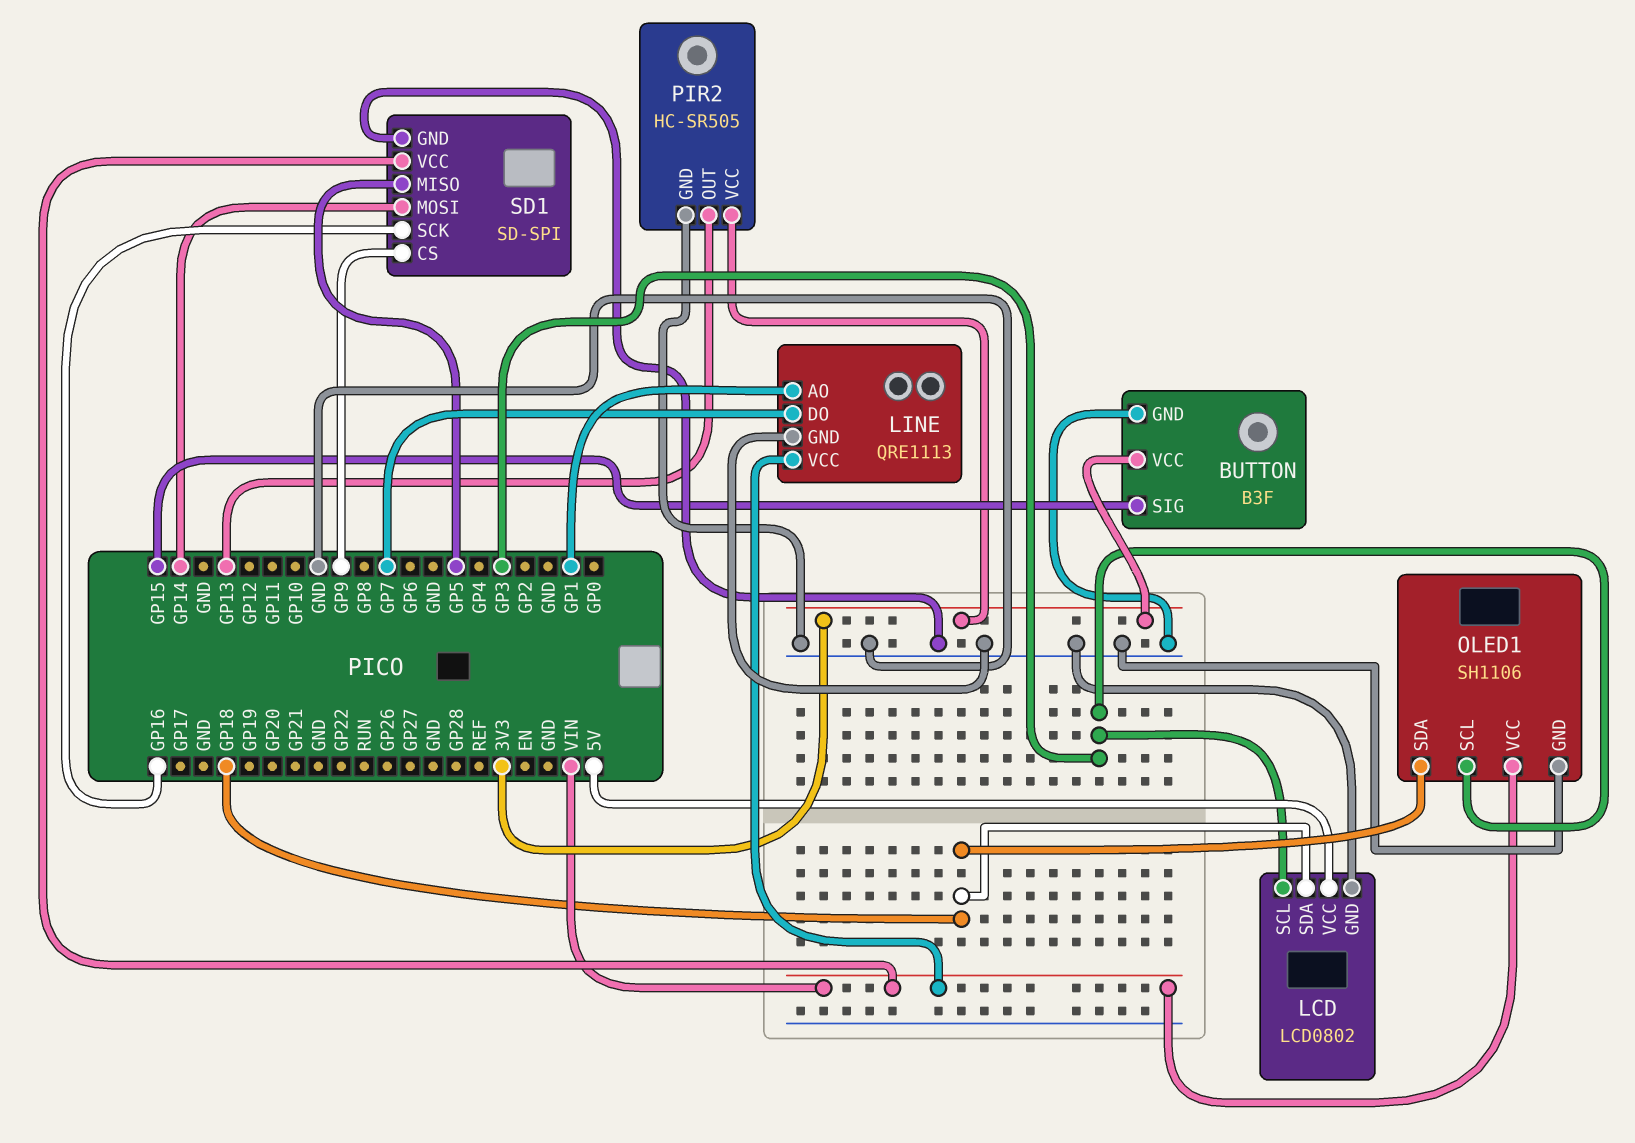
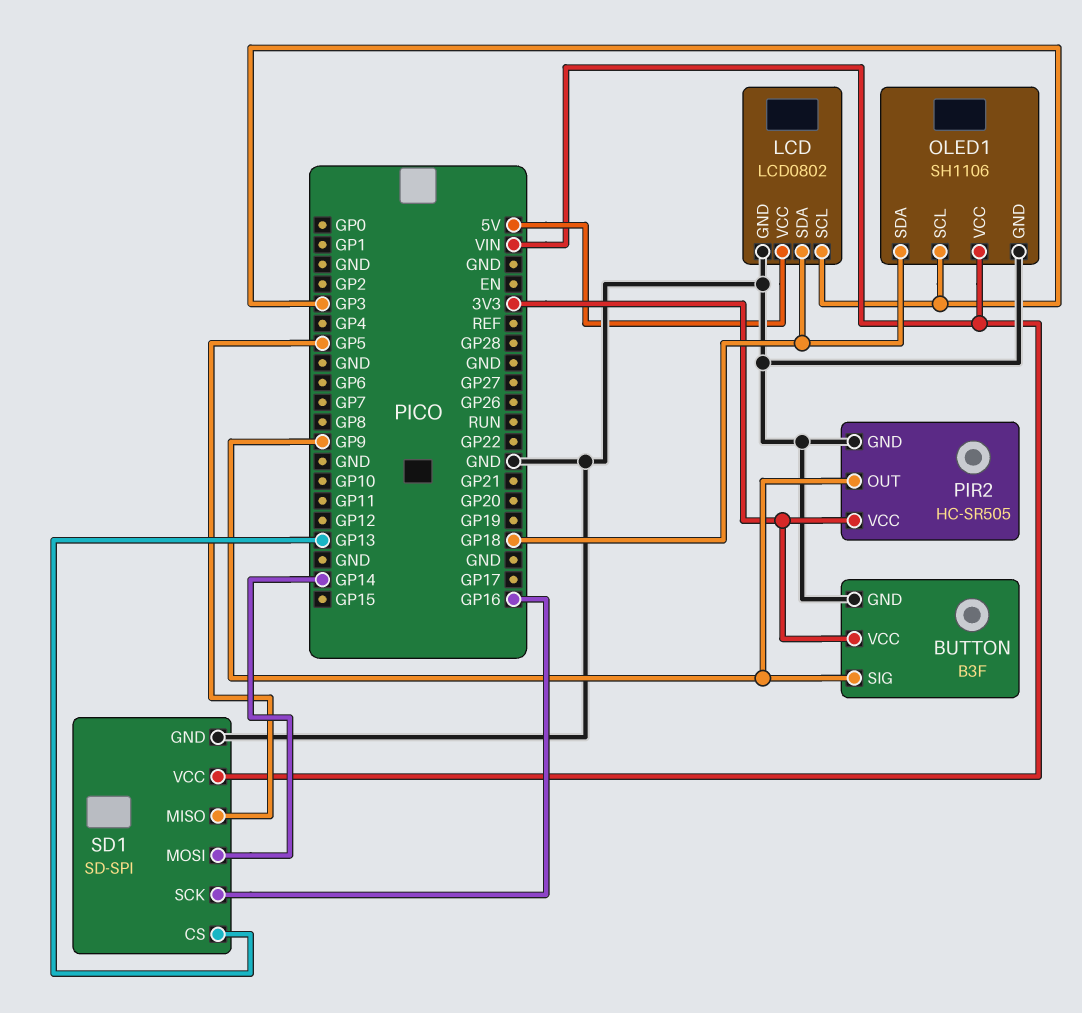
BUTTON pin SIG: GP15 -> GP9
LINE: QRE1113 -> none
LINE pin AO: GP1 -> none
LINE pin DO: GP7 -> none
LINE pin GND: GND -> none
LINE pin VCC: VIN -> none
PIR2 pin OUT: GP13 -> GP9
SD1 pin CS: GP9 -> GP13

